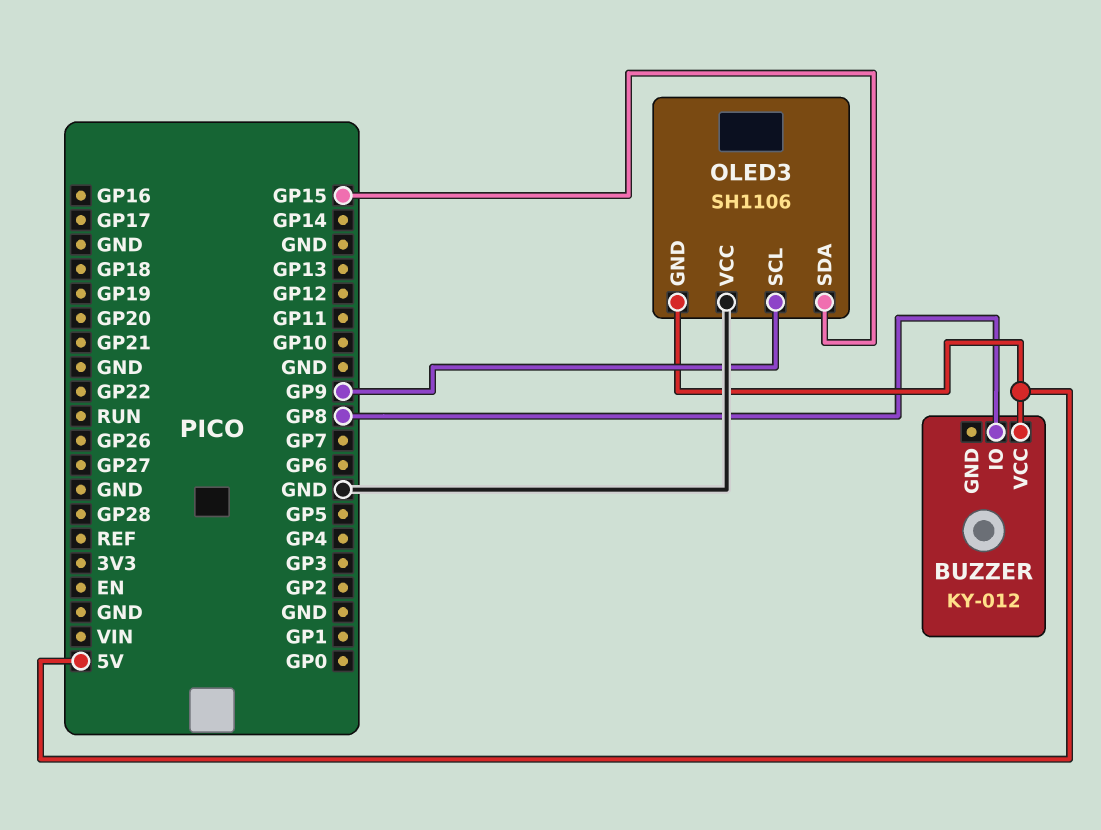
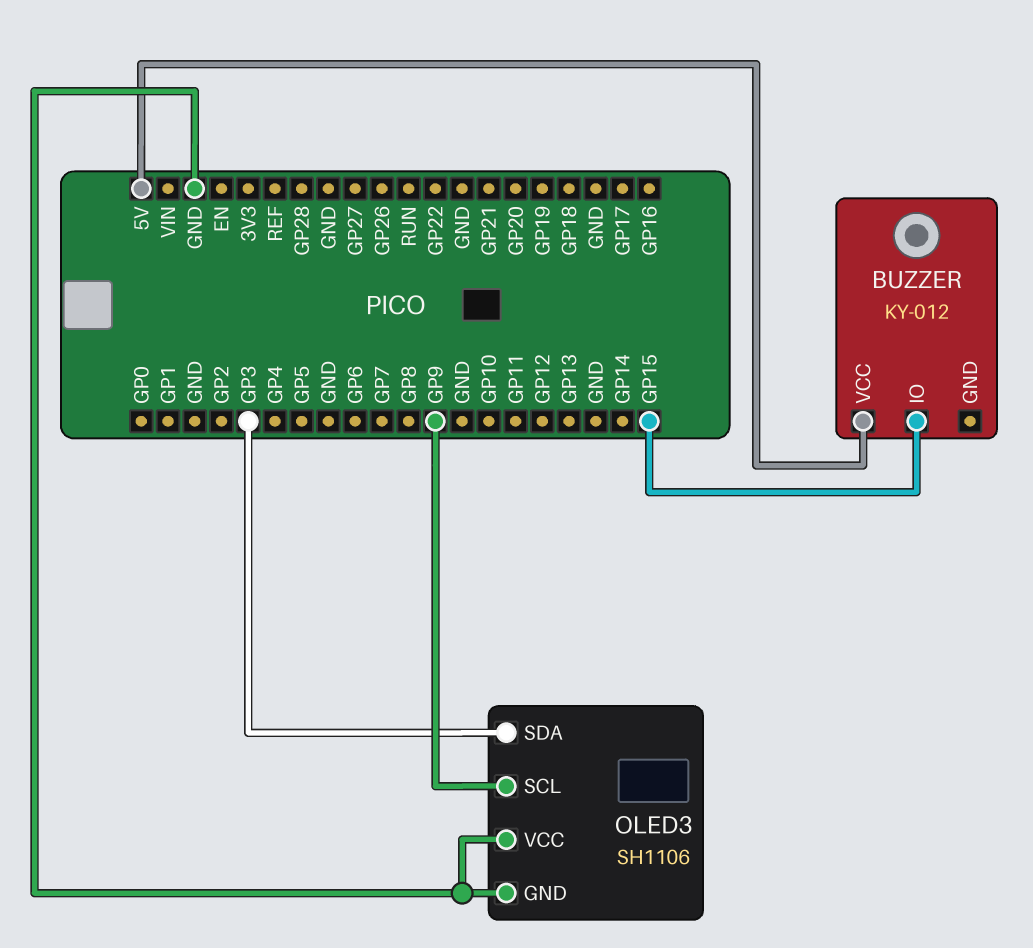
BUZZER pin IO: GP8 -> GP15
OLED3 pin GND: 5V -> GND
OLED3 pin SDA: GP15 -> GP3

